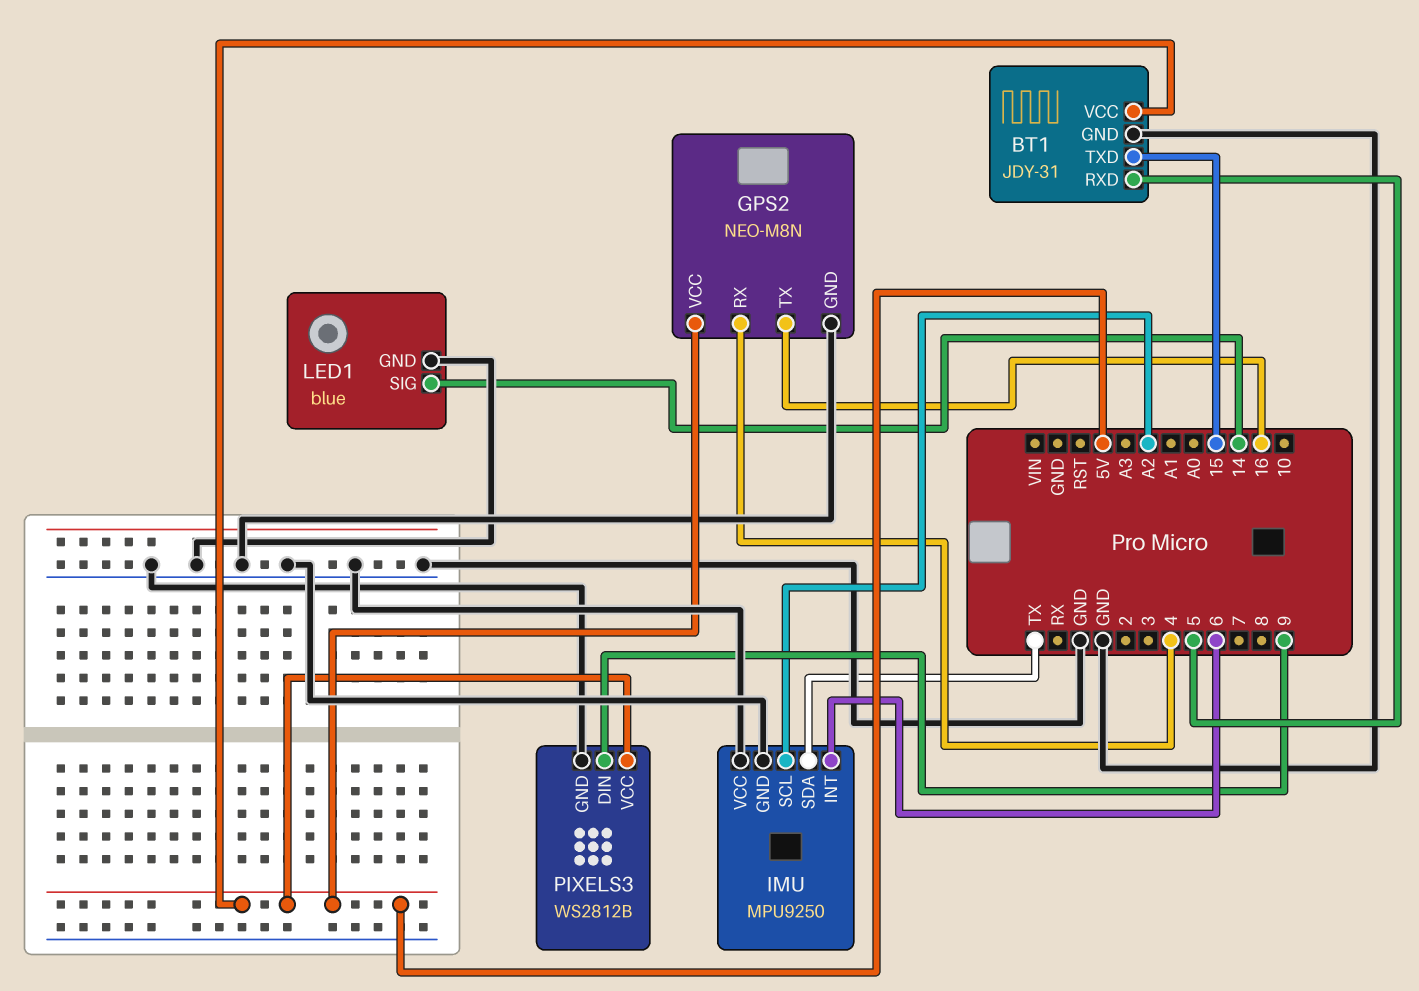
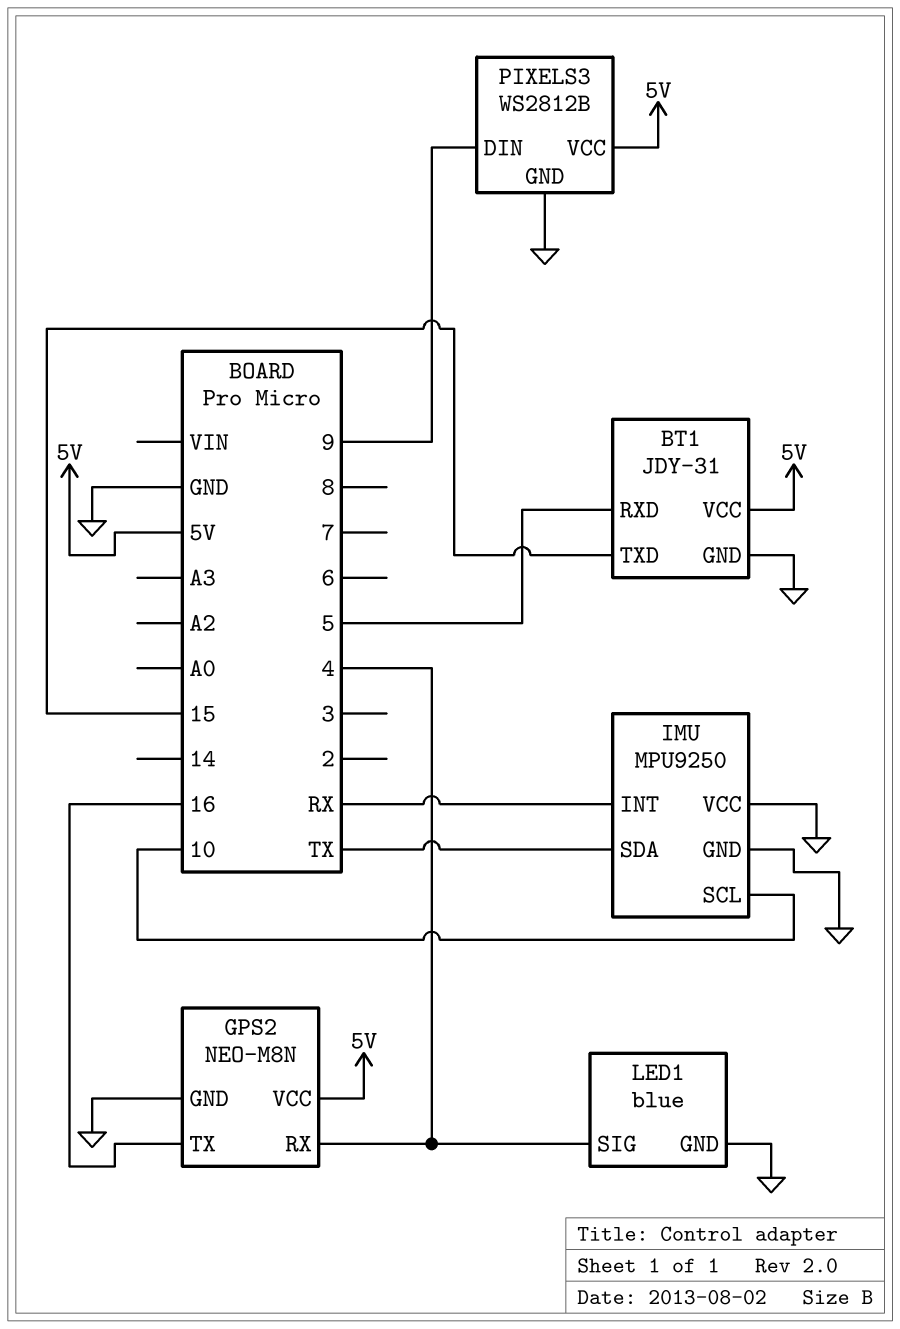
IMU pin INT: 6 -> RX
IMU pin SCL: A2 -> 10
LED1 pin SIG: 14 -> 4

